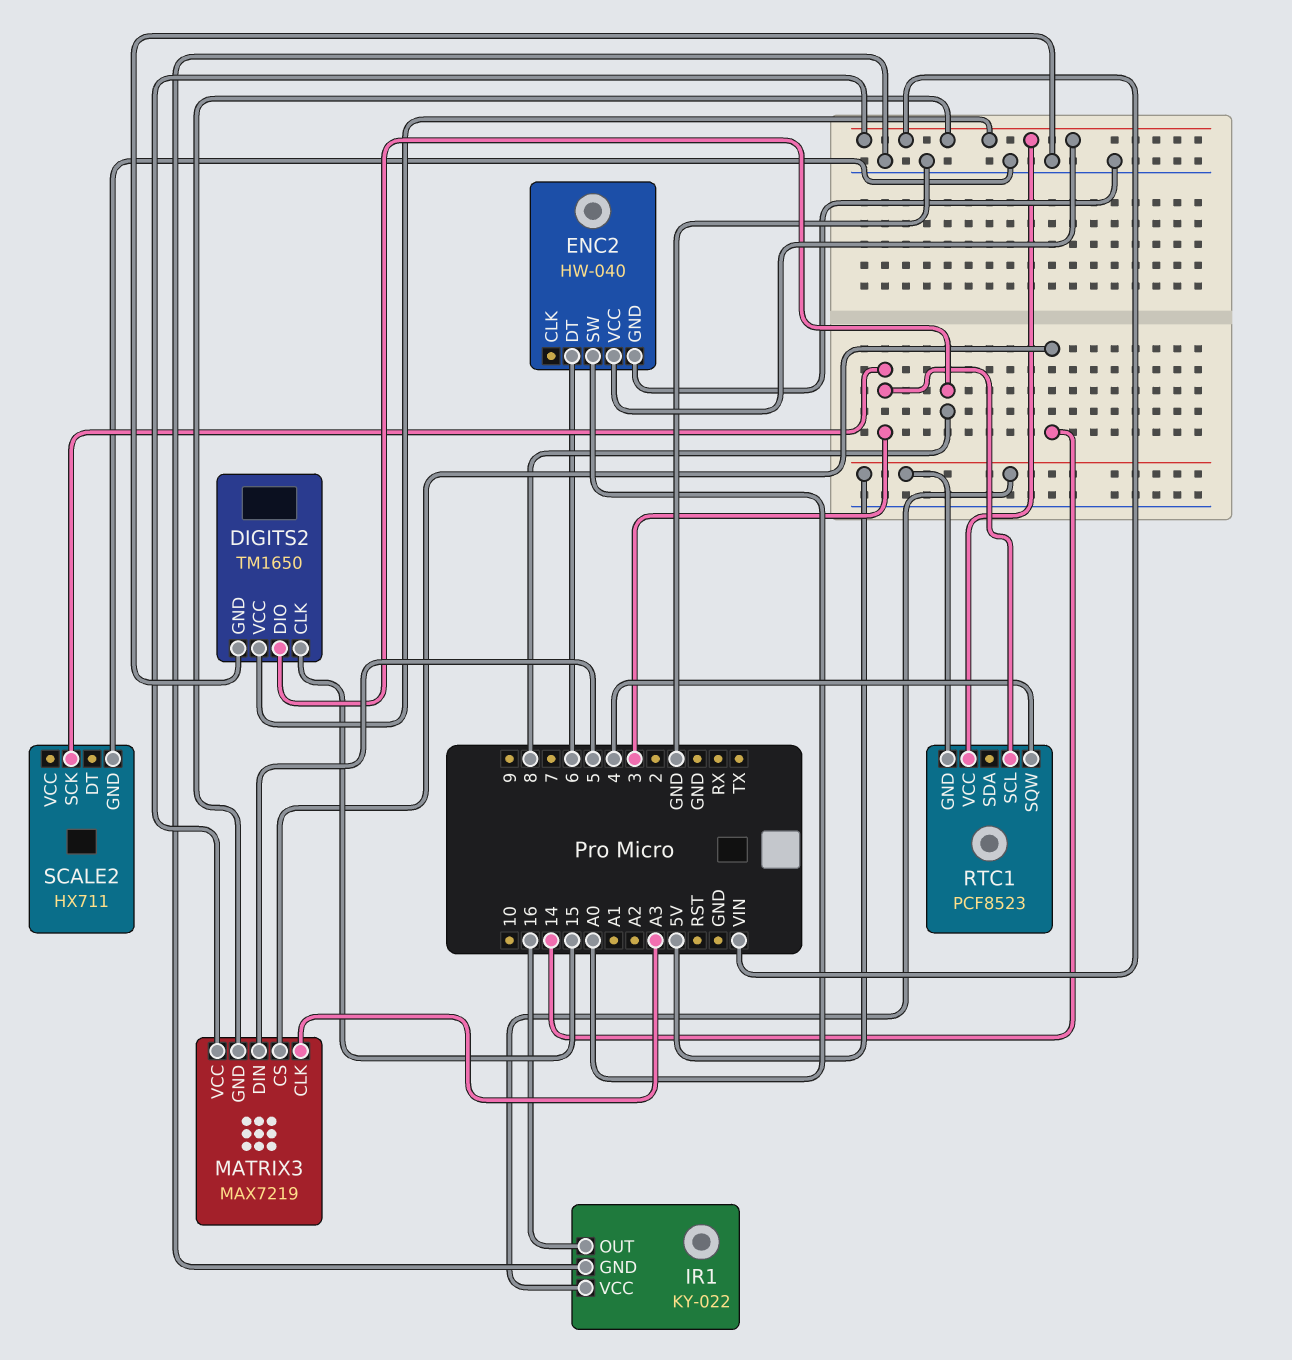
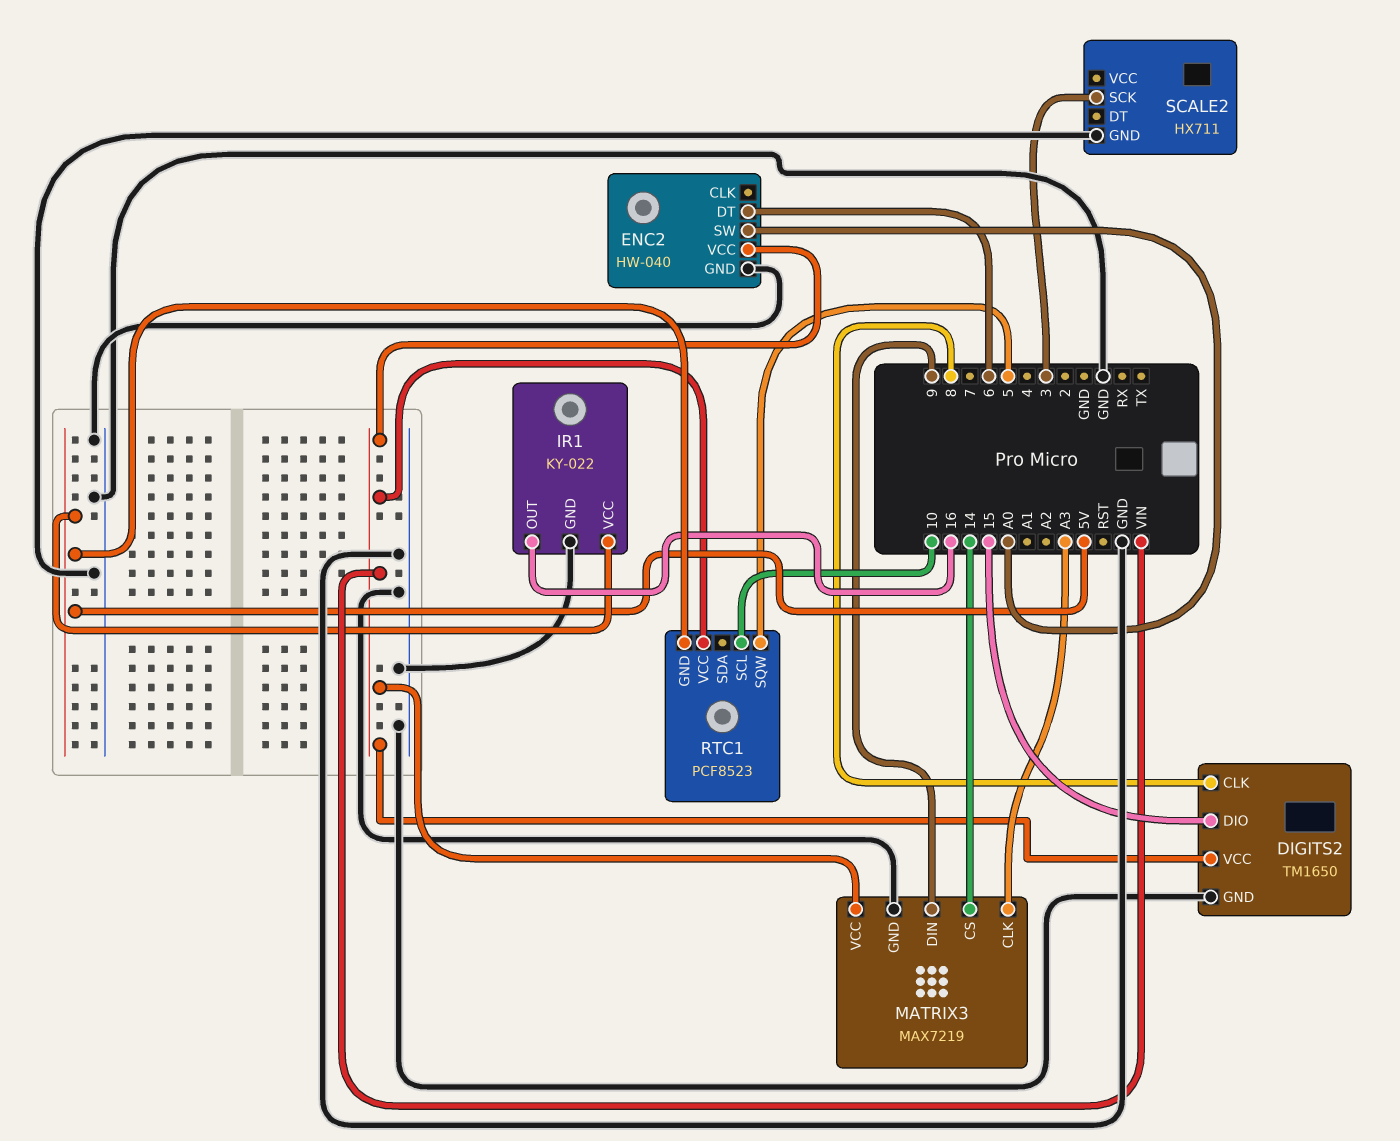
DIGITS2 pin CLK: 15 -> 8
DIGITS2 pin DIO: 8 -> 15
MATRIX3 pin DIN: 5 -> 9
MATRIX3 pin GND: VIN -> GND
RTC1 pin SCL: 3 -> 10
RTC1 pin SQW: 4 -> 5

